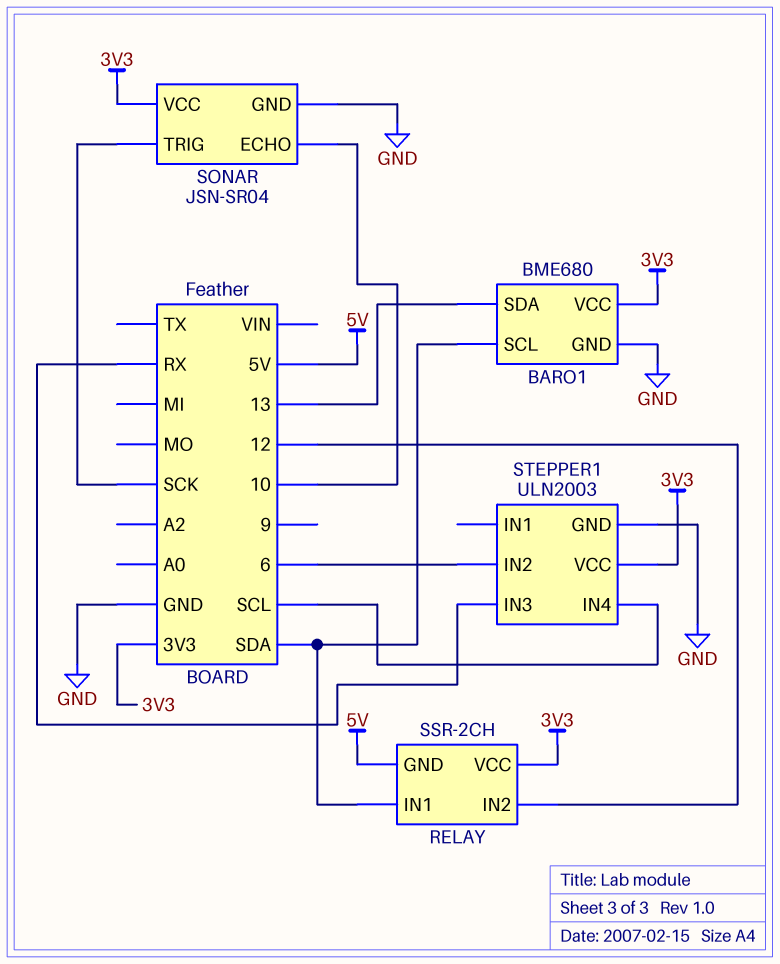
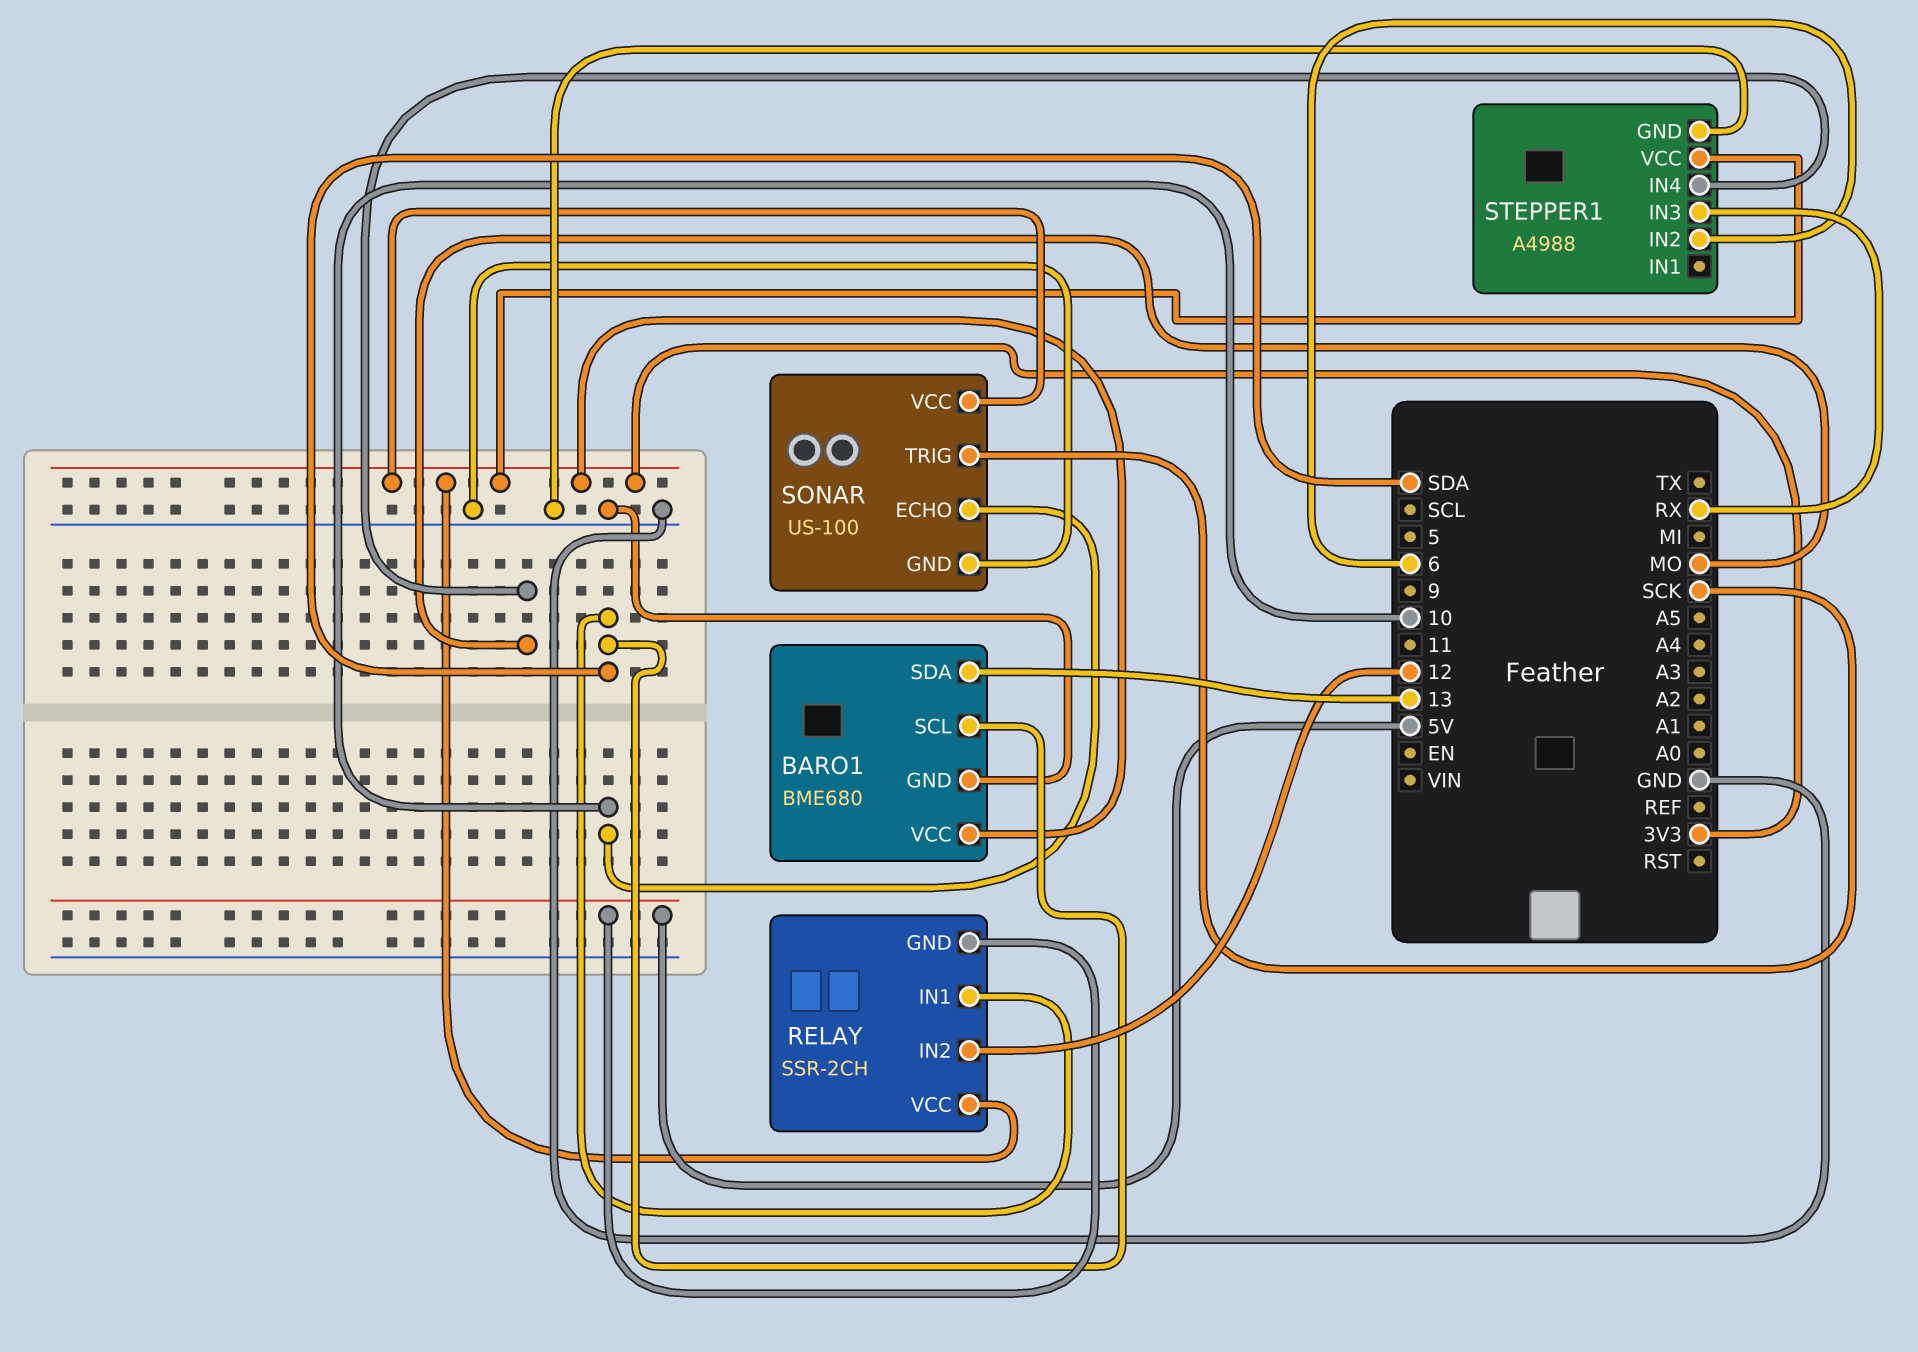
SONAR: JSN-SR04 -> US-100
STEPPER1: ULN2003 -> A4988
STEPPER1 pin IN4: SCL -> MO

